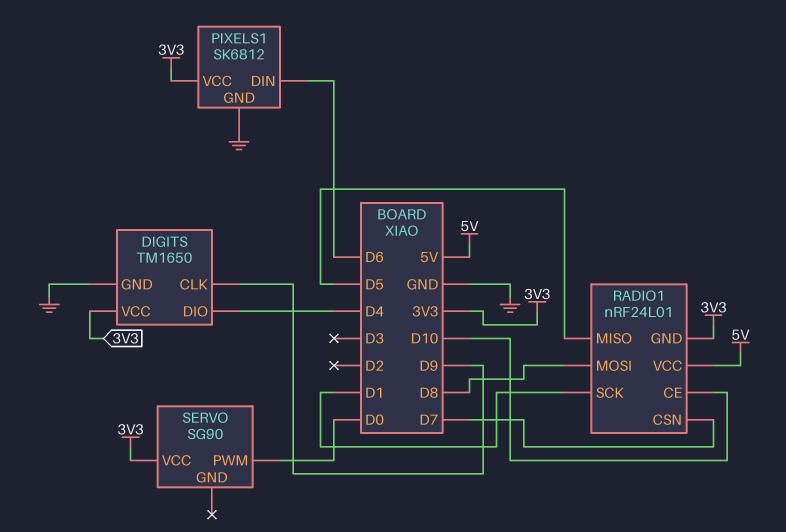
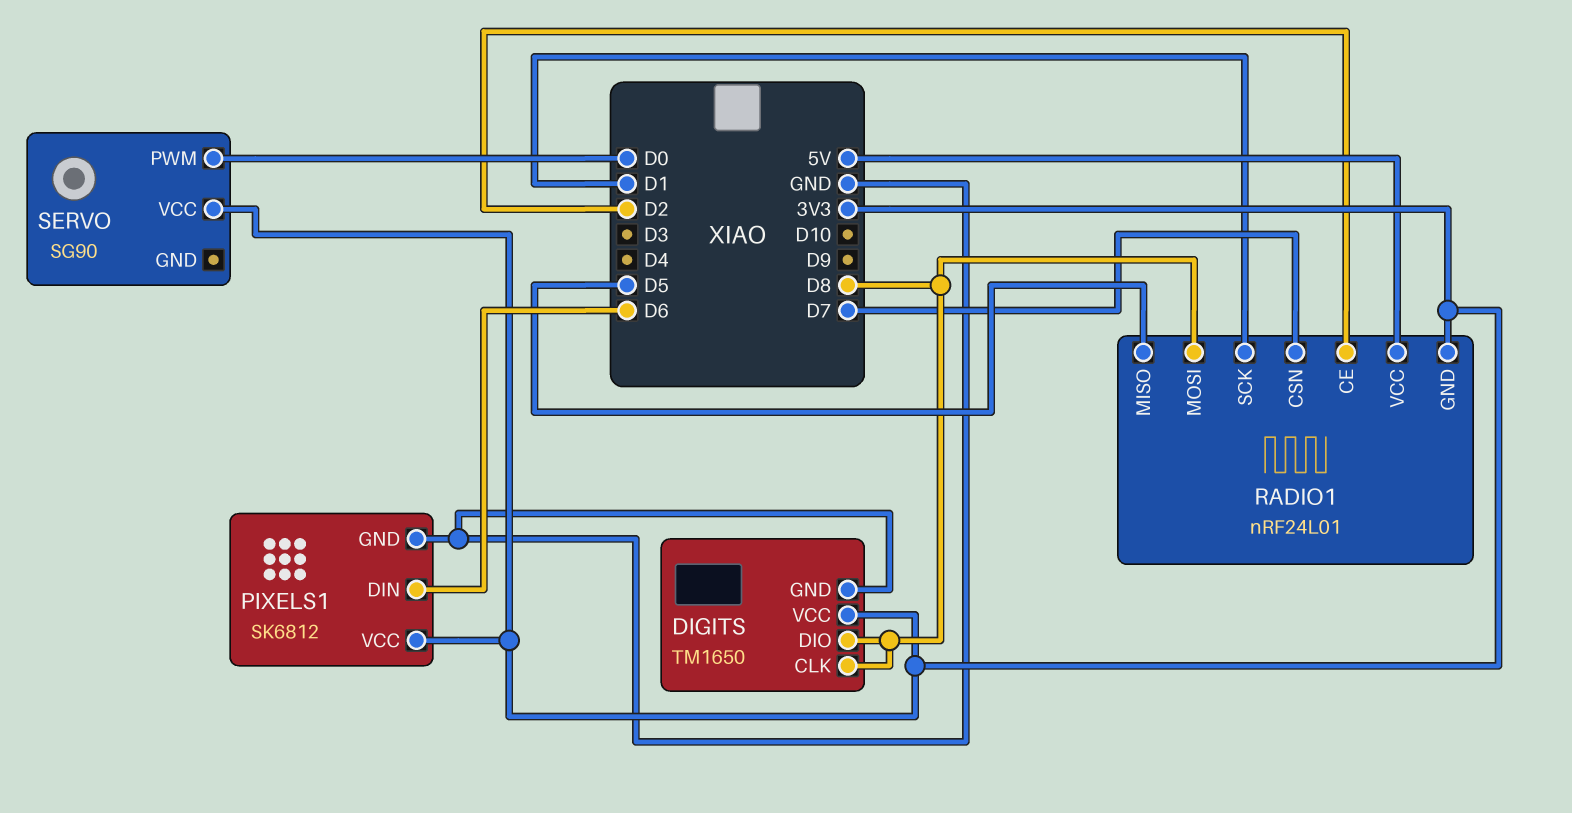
DIGITS pin CLK: D9 -> D8
DIGITS pin DIO: D4 -> D8
RADIO1 pin CE: D10 -> D2

